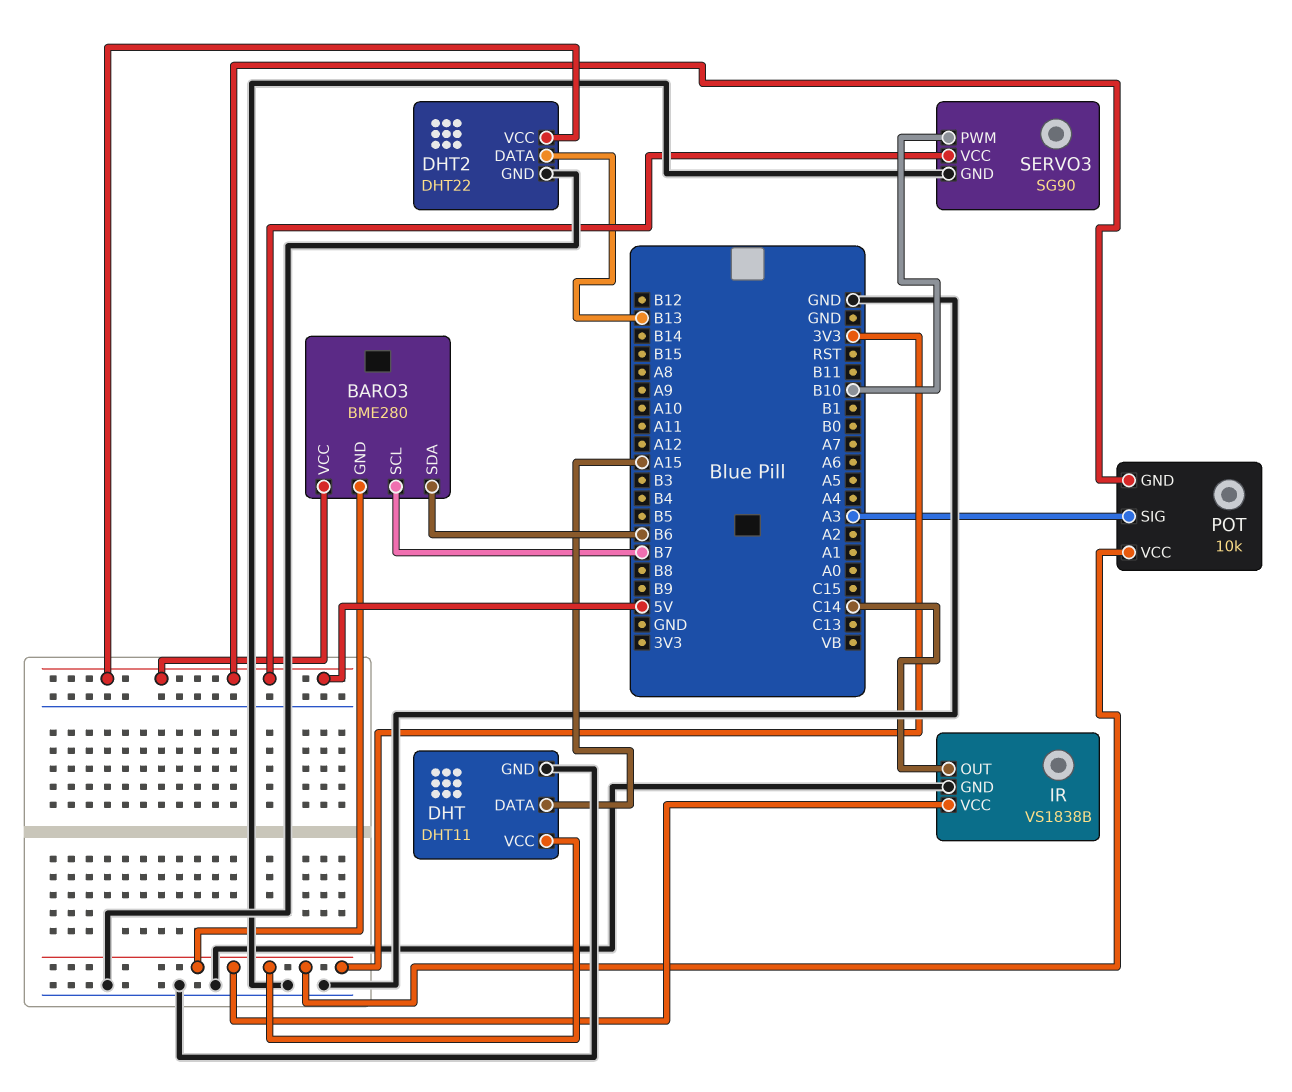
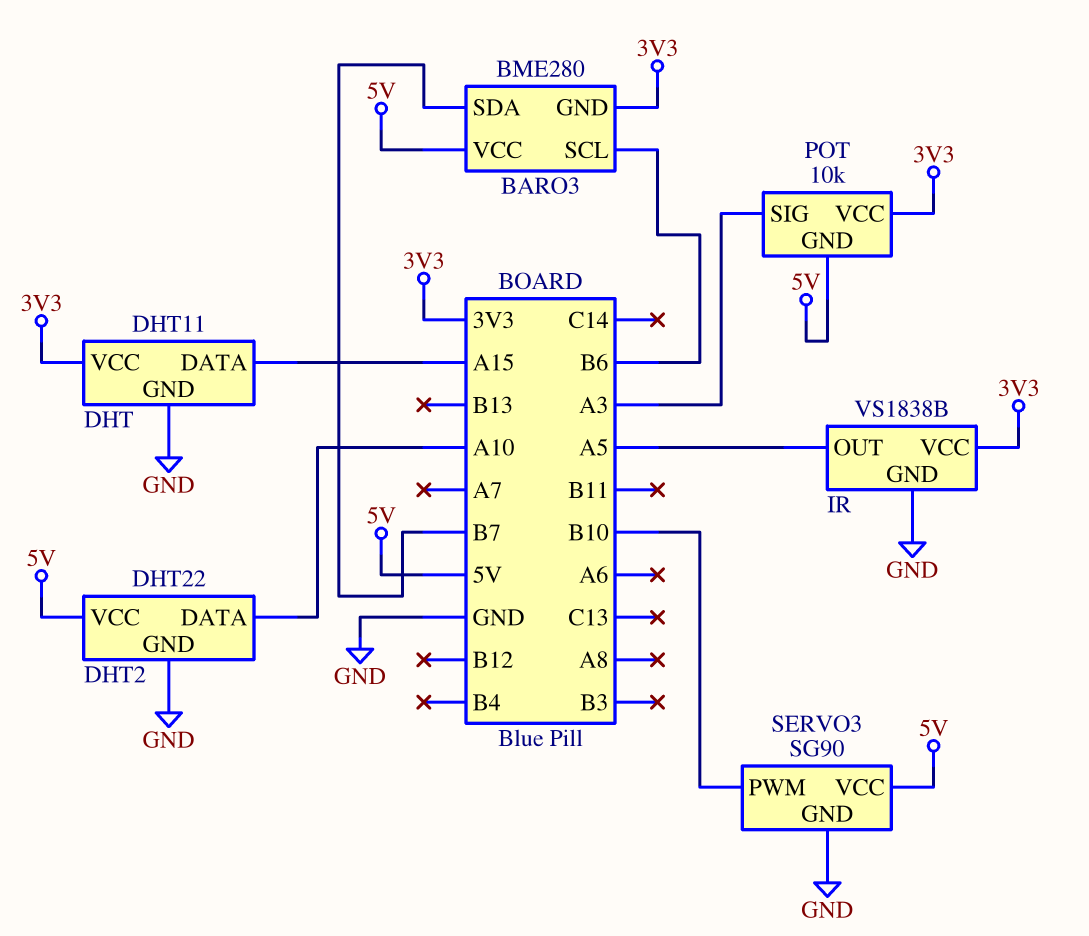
BARO3 pin SCL: B7 -> B6
BARO3 pin SDA: B6 -> B7
DHT2 pin DATA: B13 -> A10
IR pin OUT: C14 -> A5

